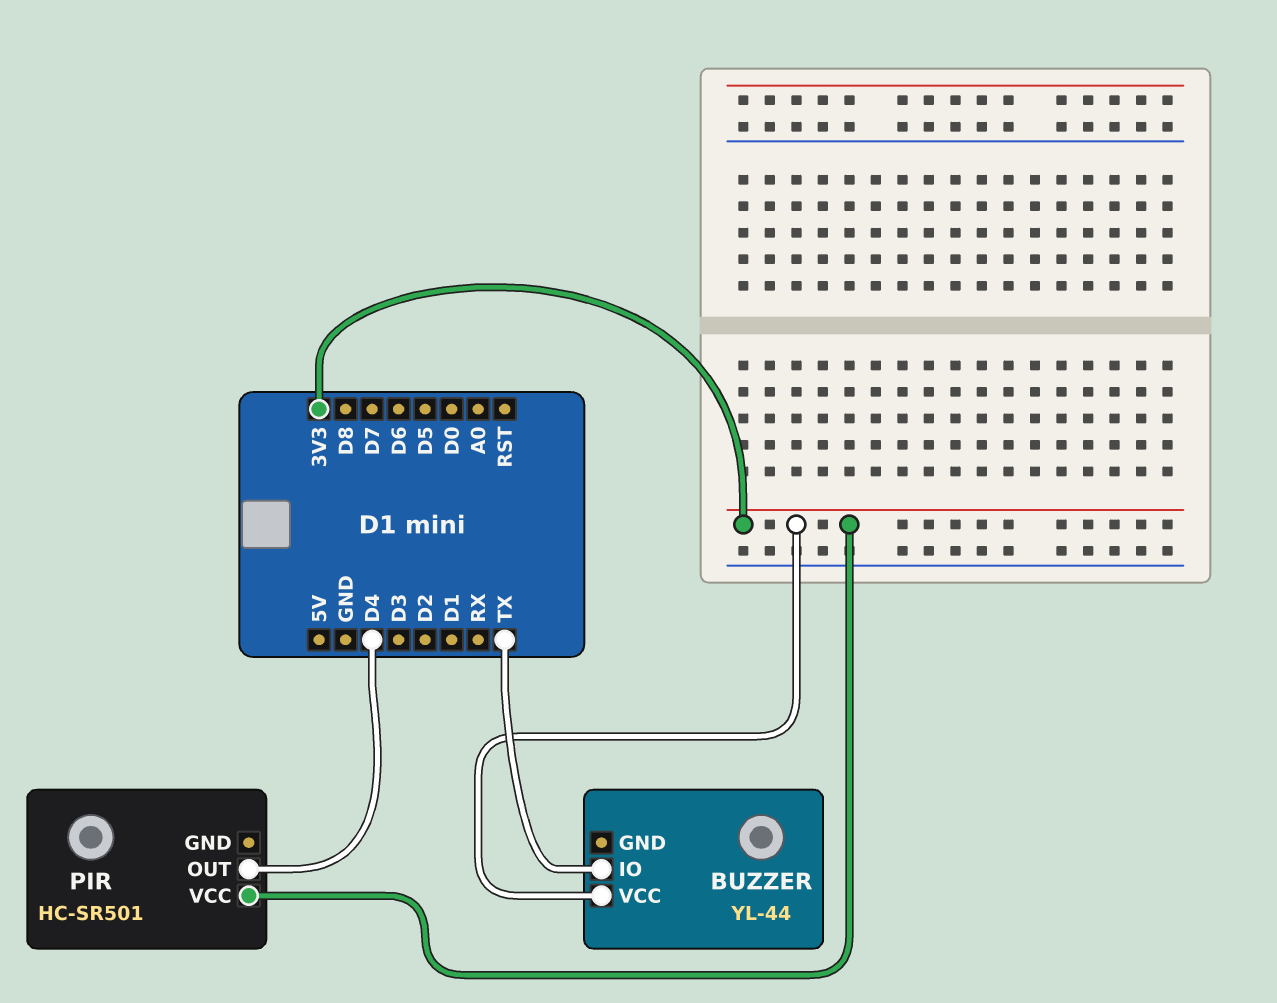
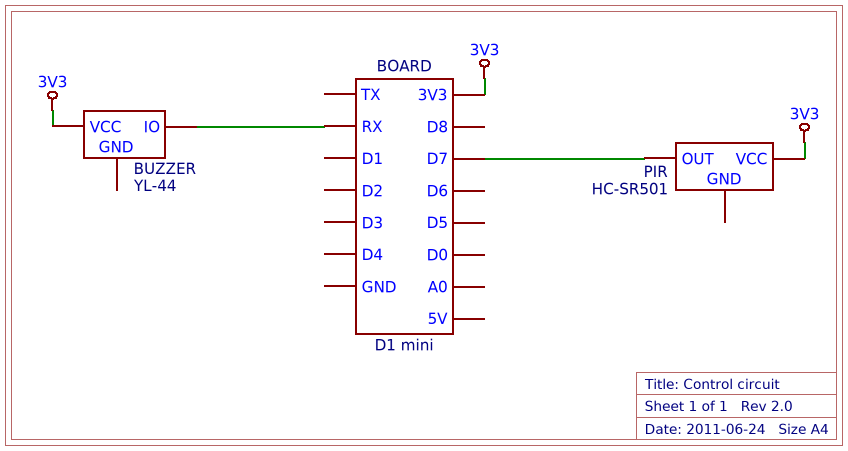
BUZZER pin IO: TX -> RX
PIR pin OUT: D4 -> D7

